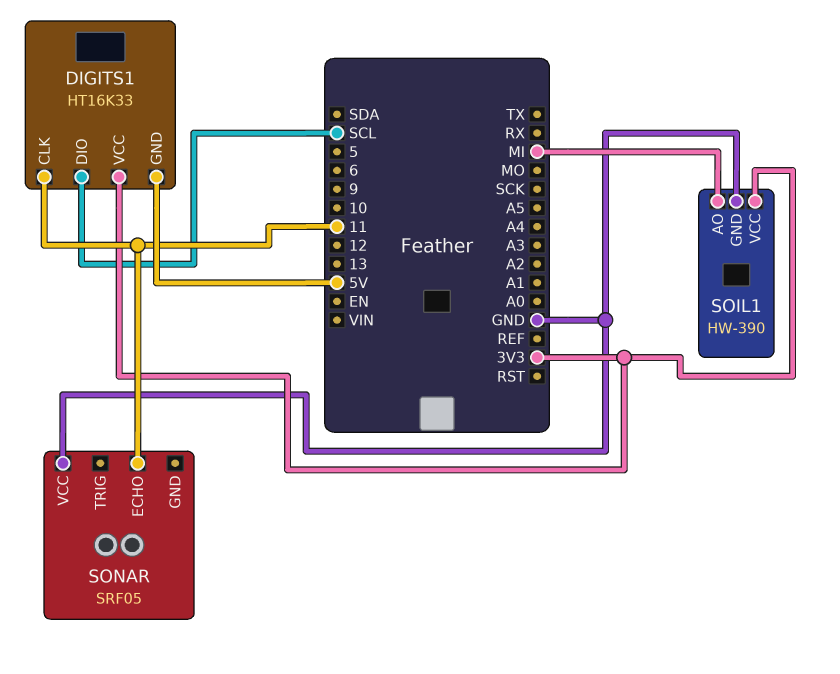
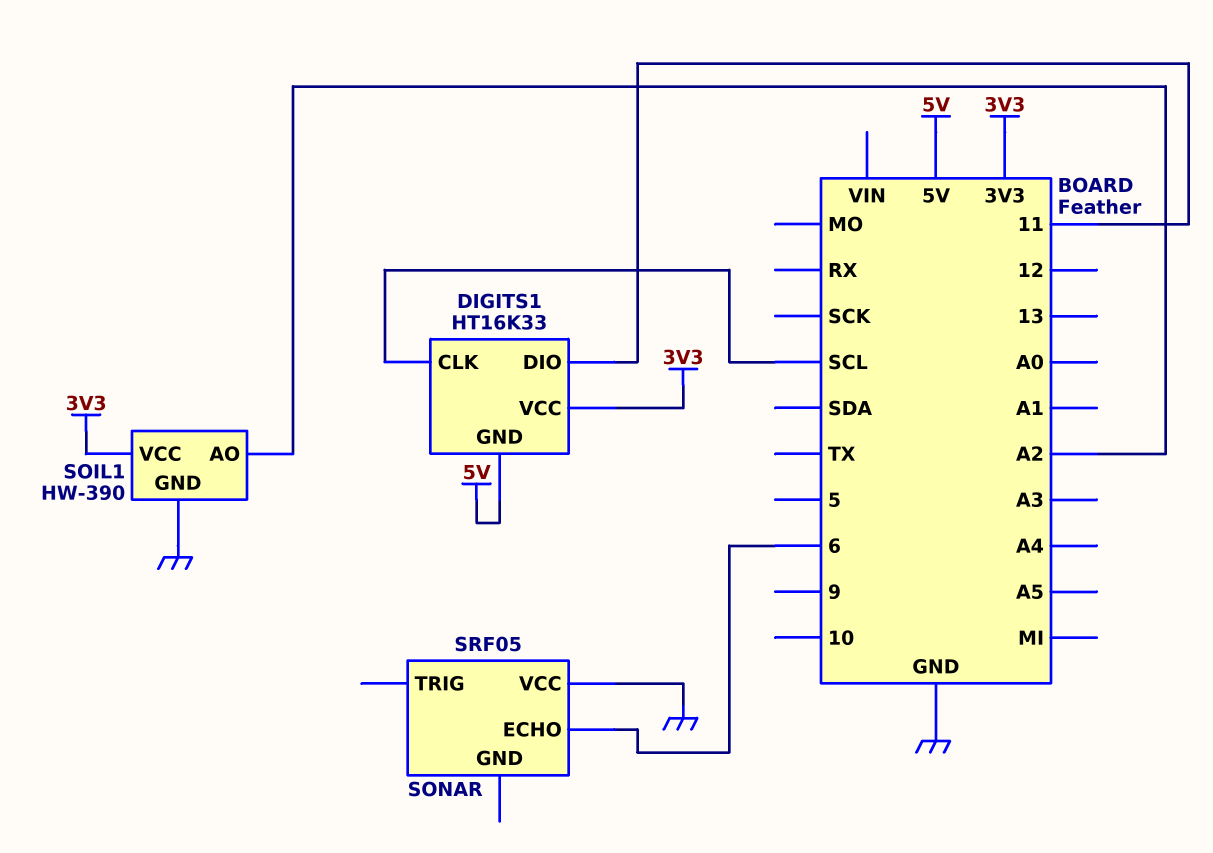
DIGITS1 pin CLK: 11 -> SCL
DIGITS1 pin DIO: SCL -> 11
SOIL1 pin AO: MI -> A2
SONAR pin ECHO: 11 -> 6

